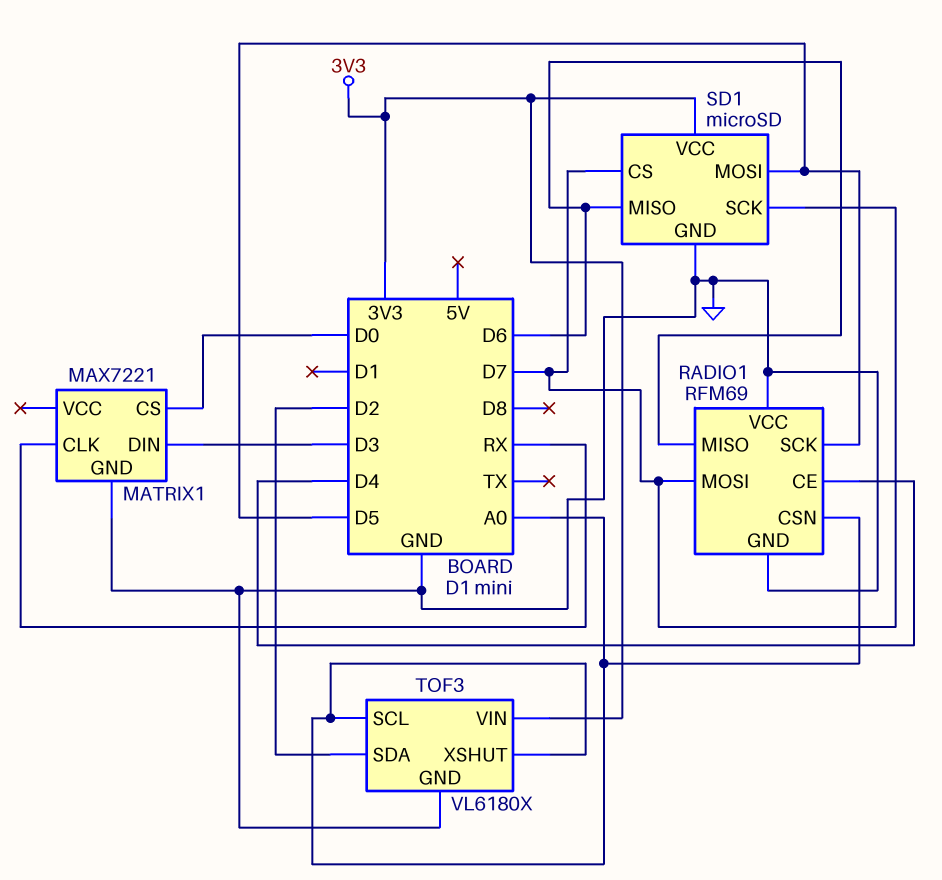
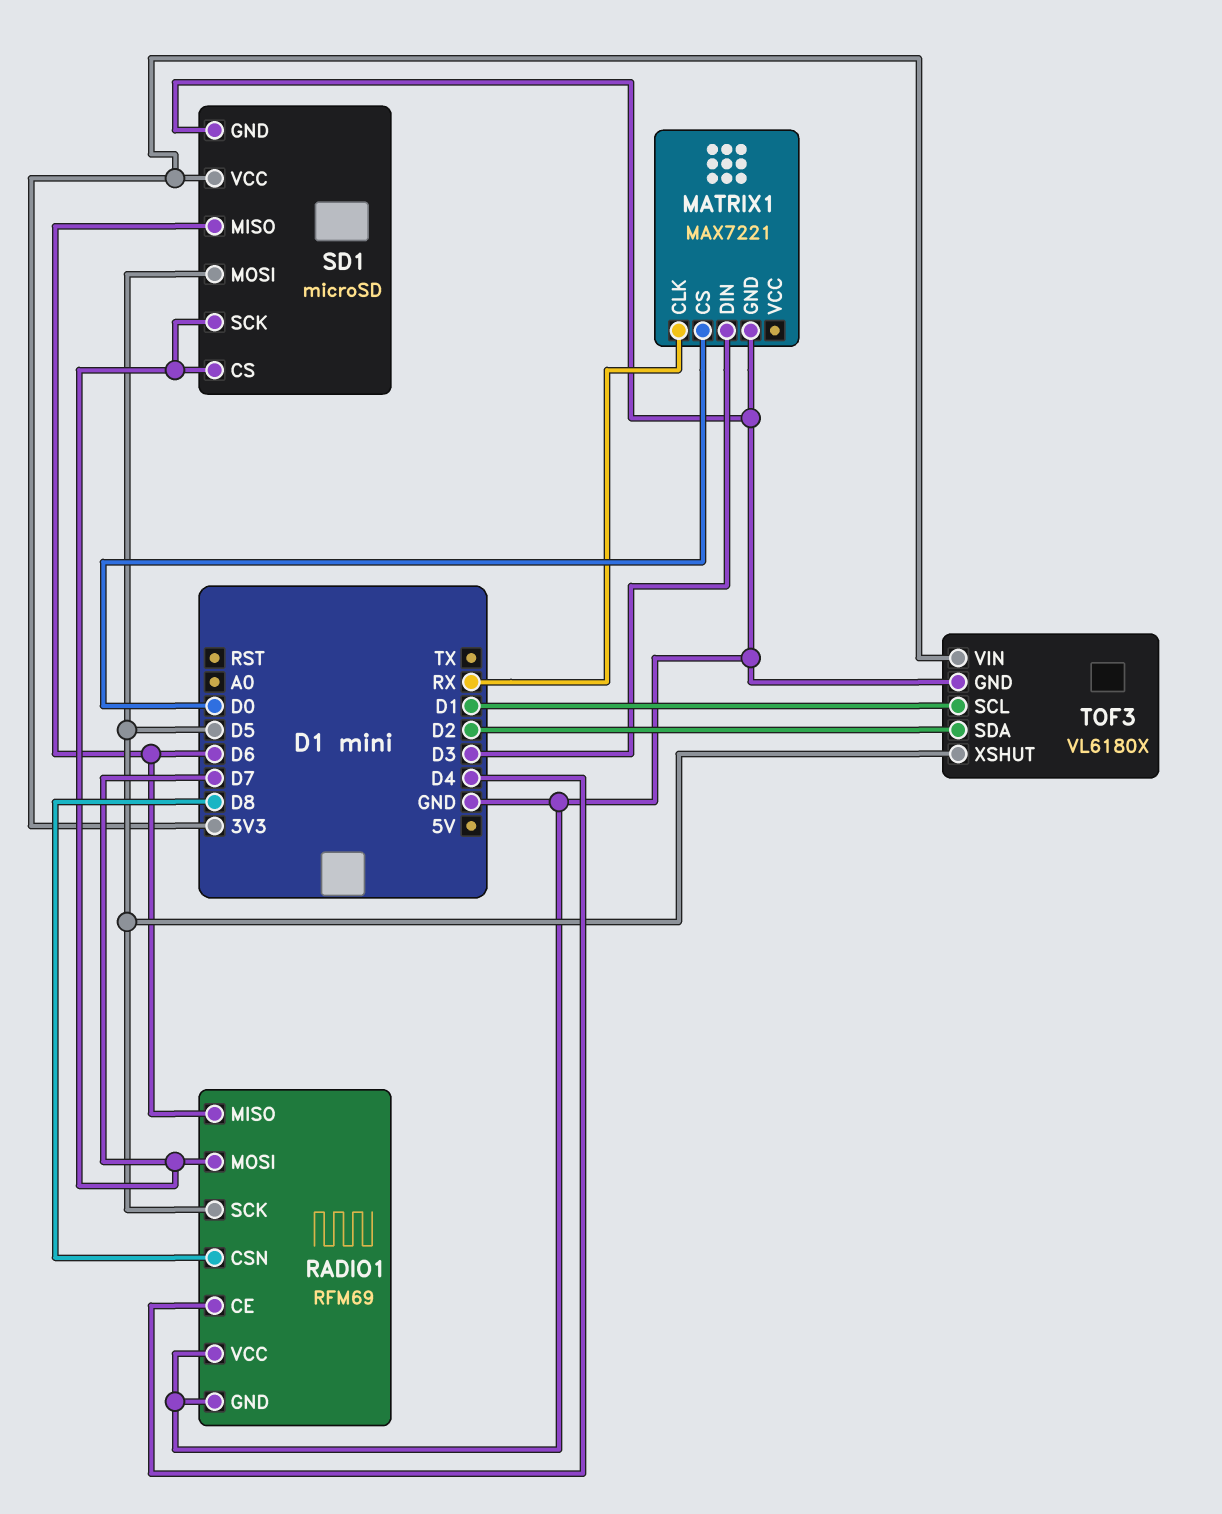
RADIO1 pin CSN: A0 -> D8
TOF3 pin SCL: A0 -> D1
TOF3 pin XSHUT: A0 -> D5

